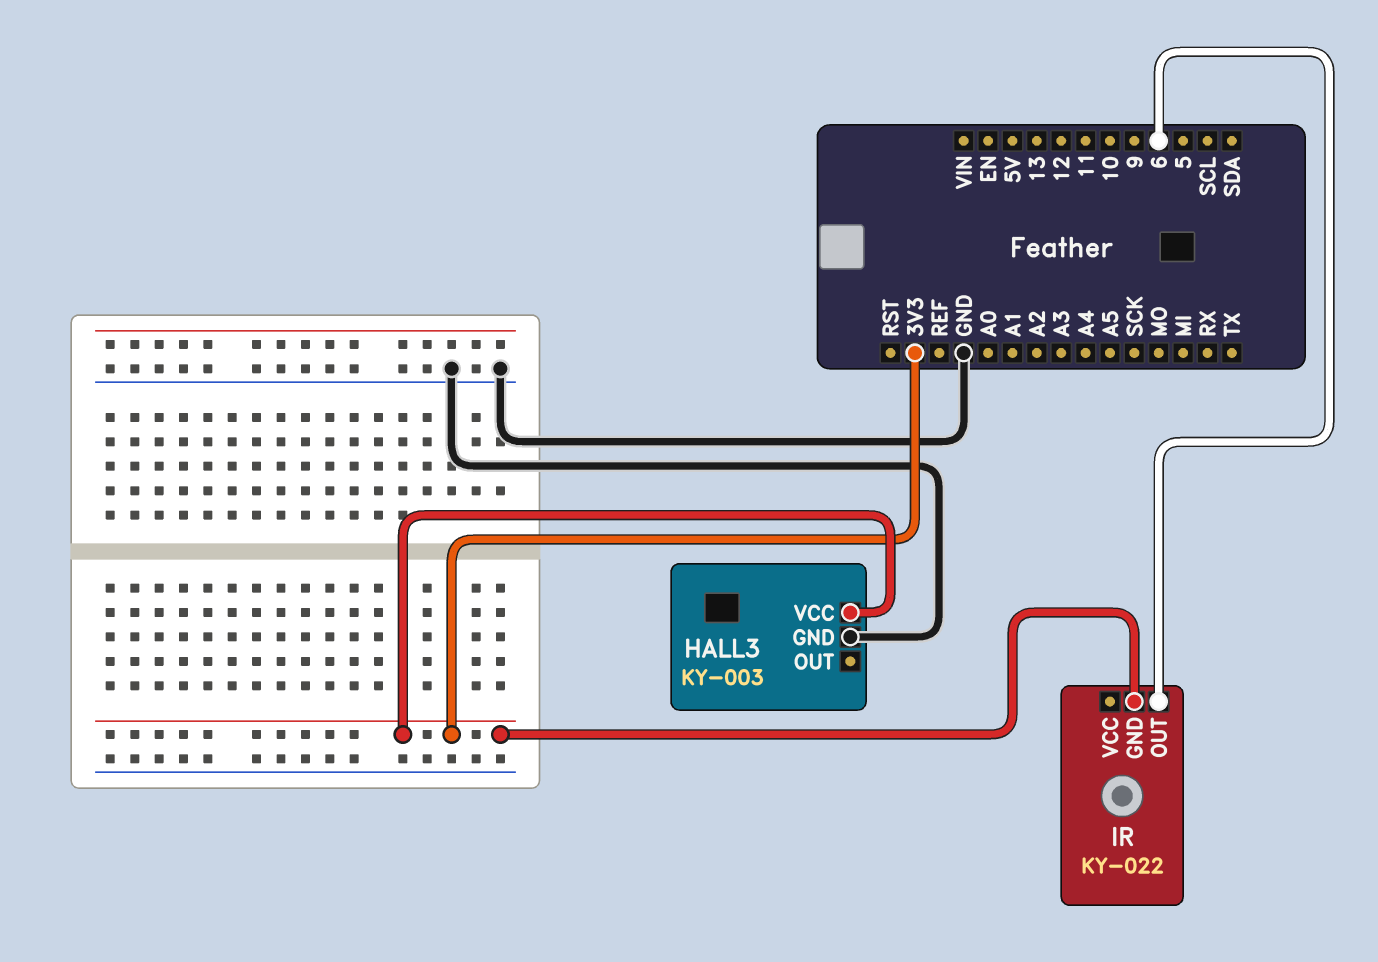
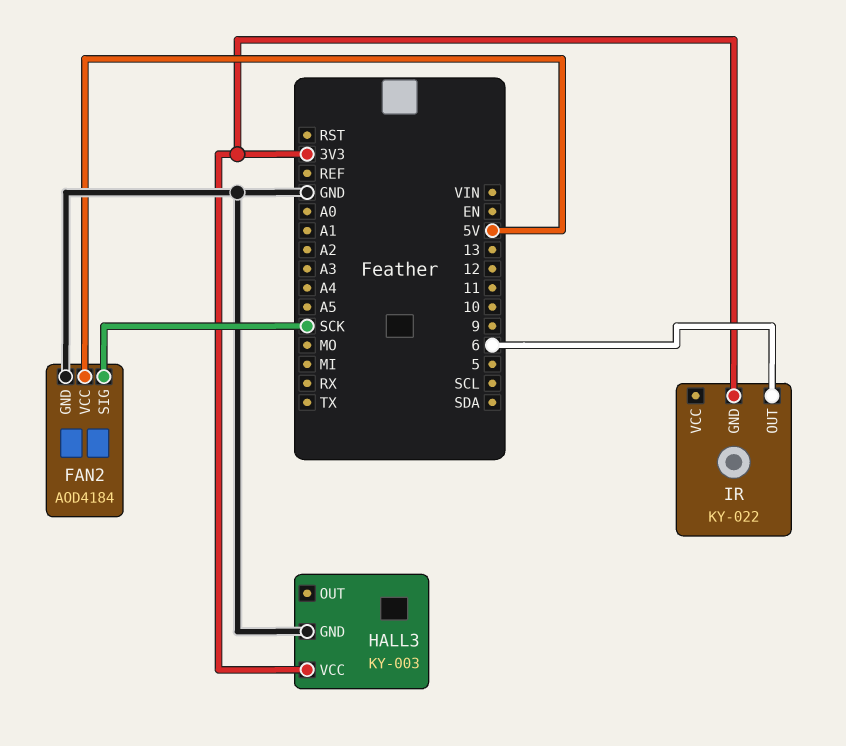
FAN2: none -> AOD4184
FAN2 pin GND: none -> GND
FAN2 pin SIG: none -> SCK
FAN2 pin VCC: none -> 5V

